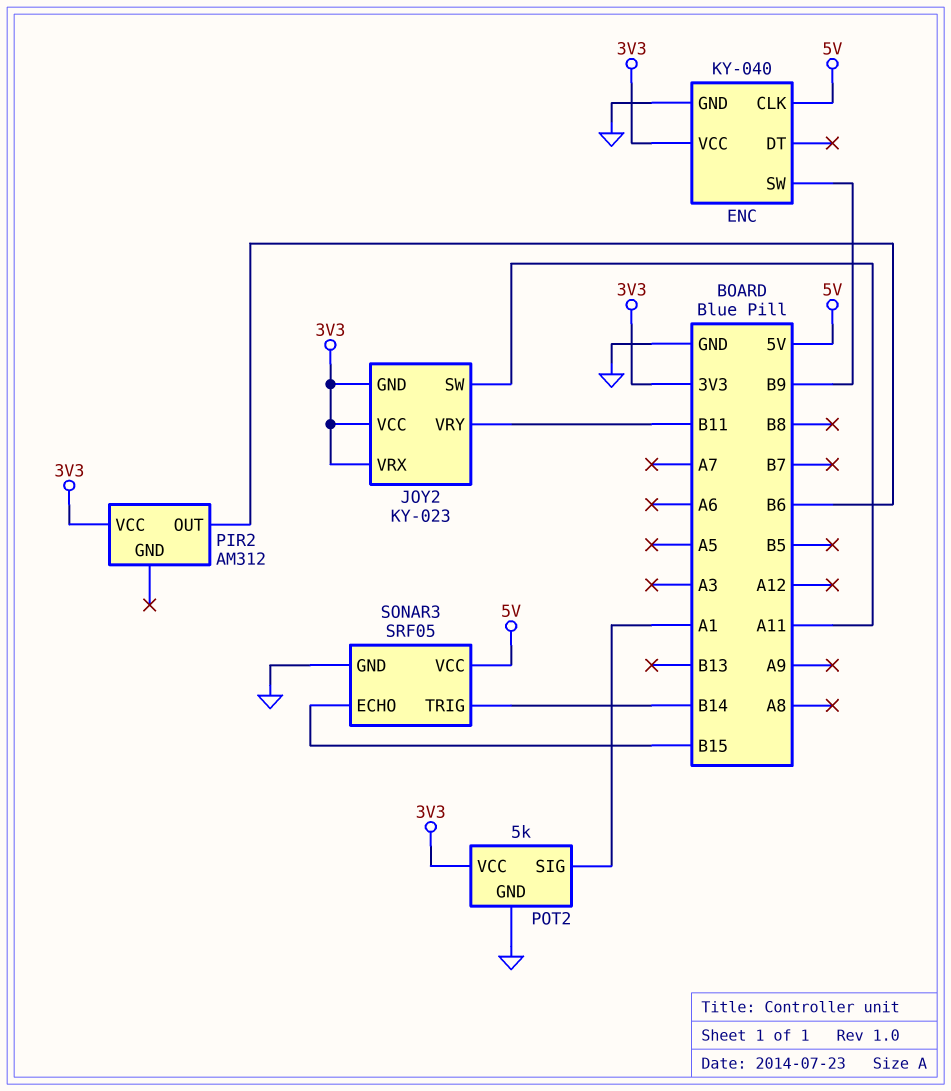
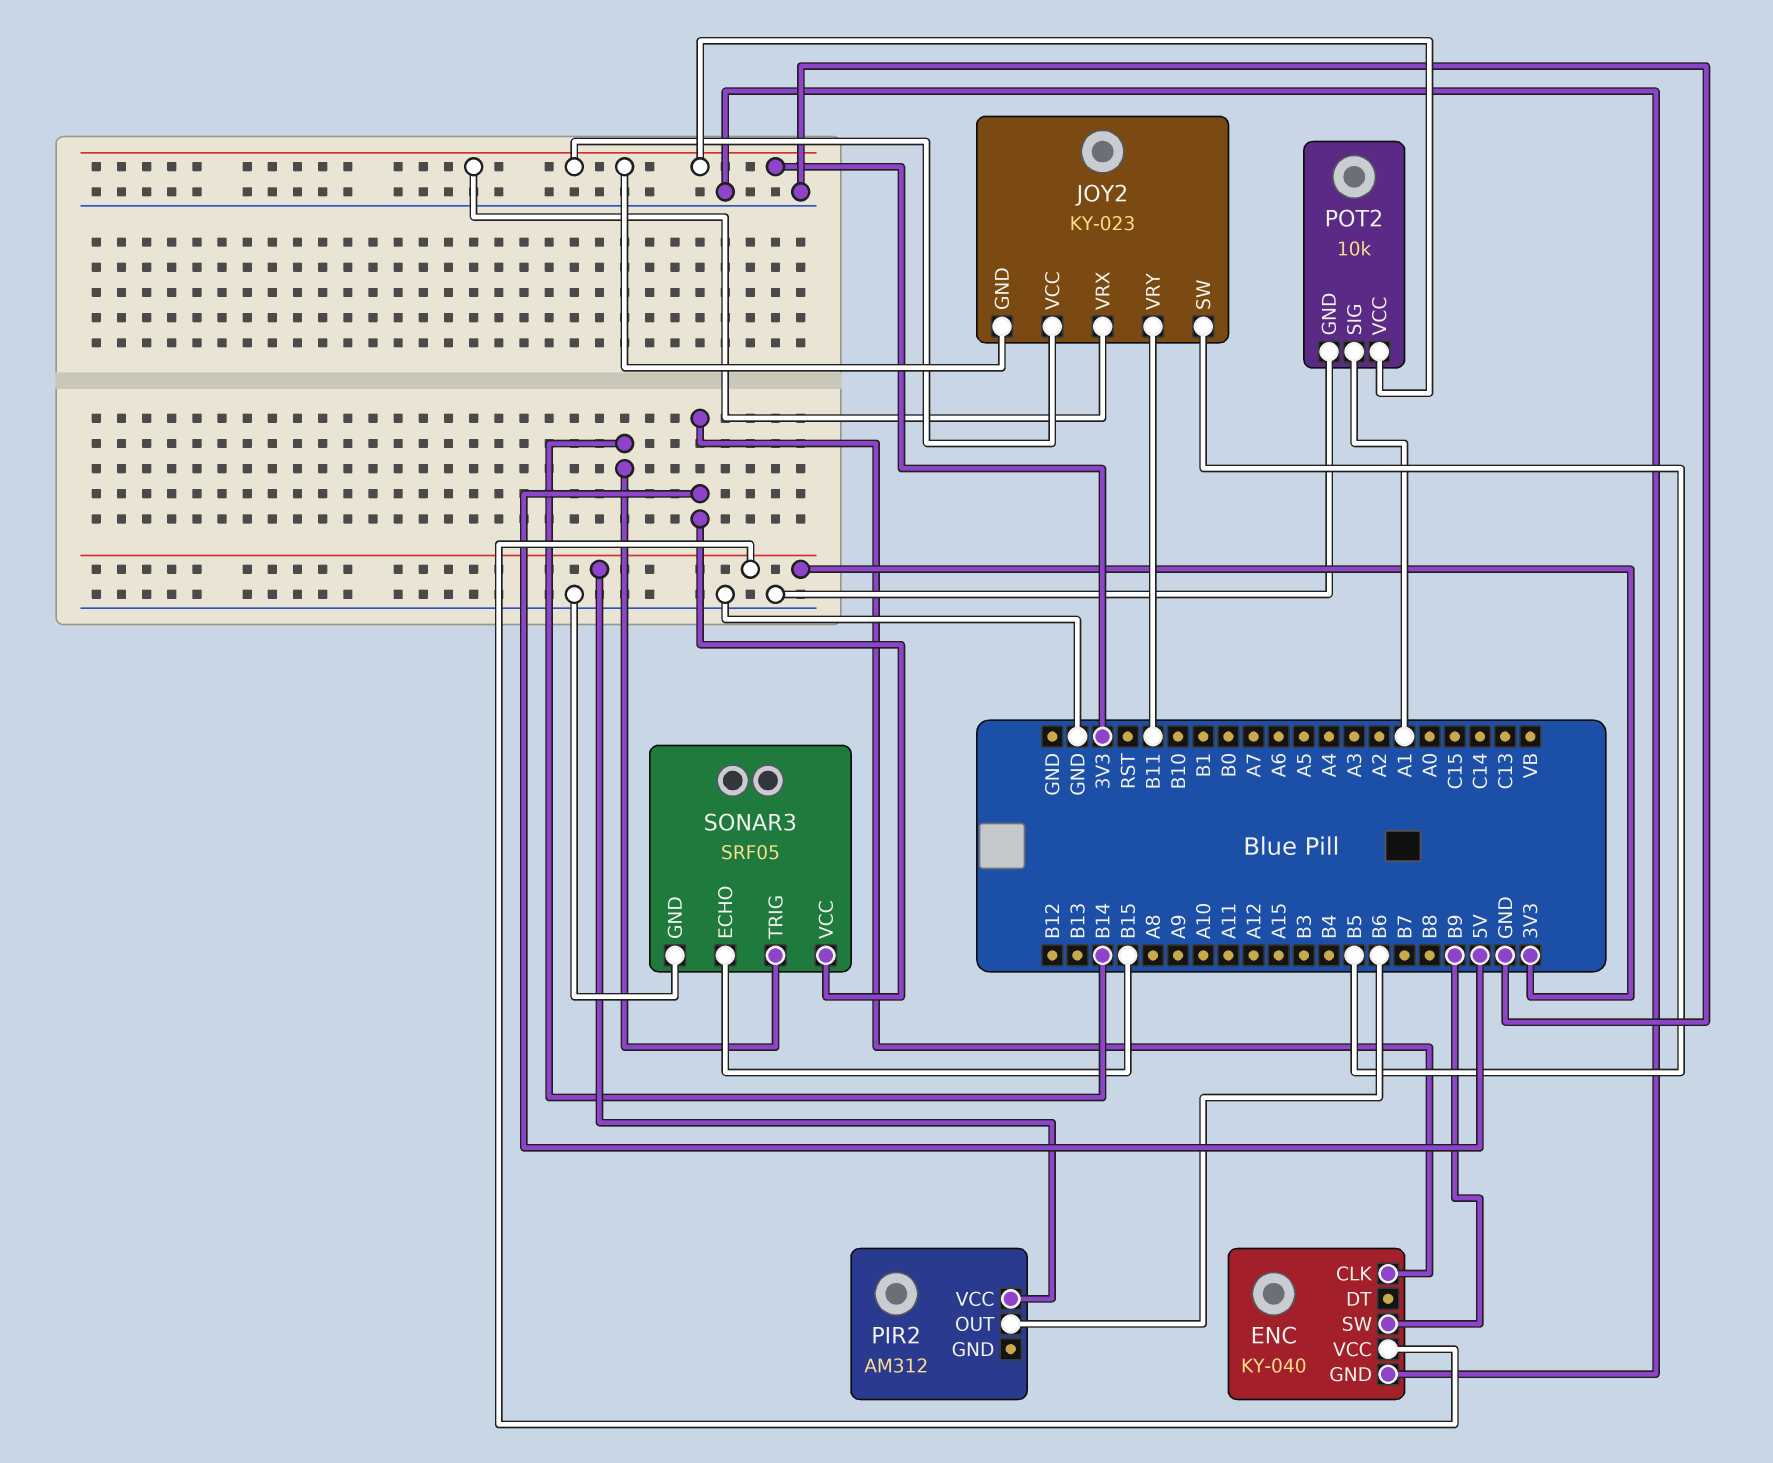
JOY2 pin SW: A11 -> B5
POT2: 5k -> 10k

